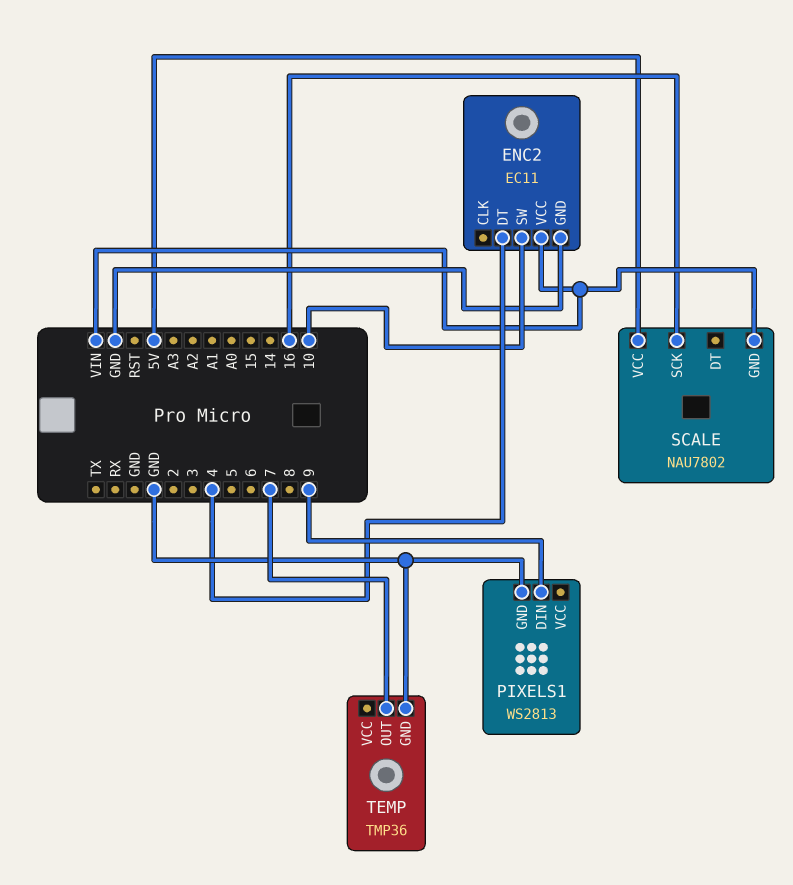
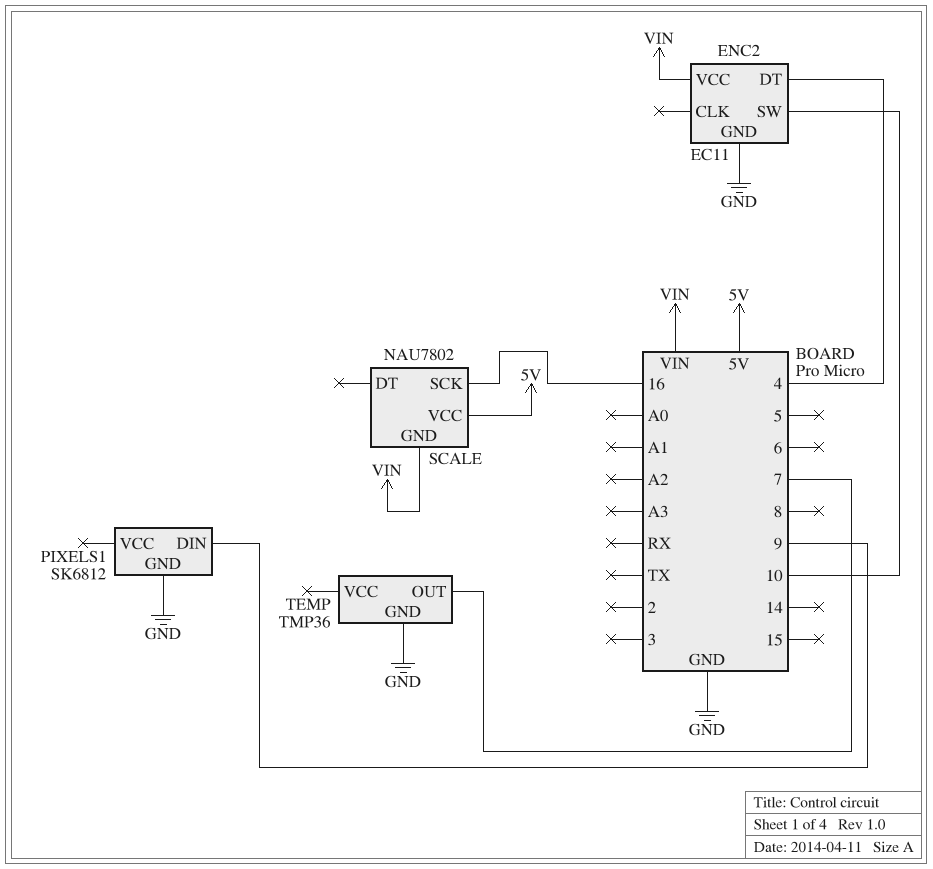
PIXELS1: WS2813 -> SK6812

